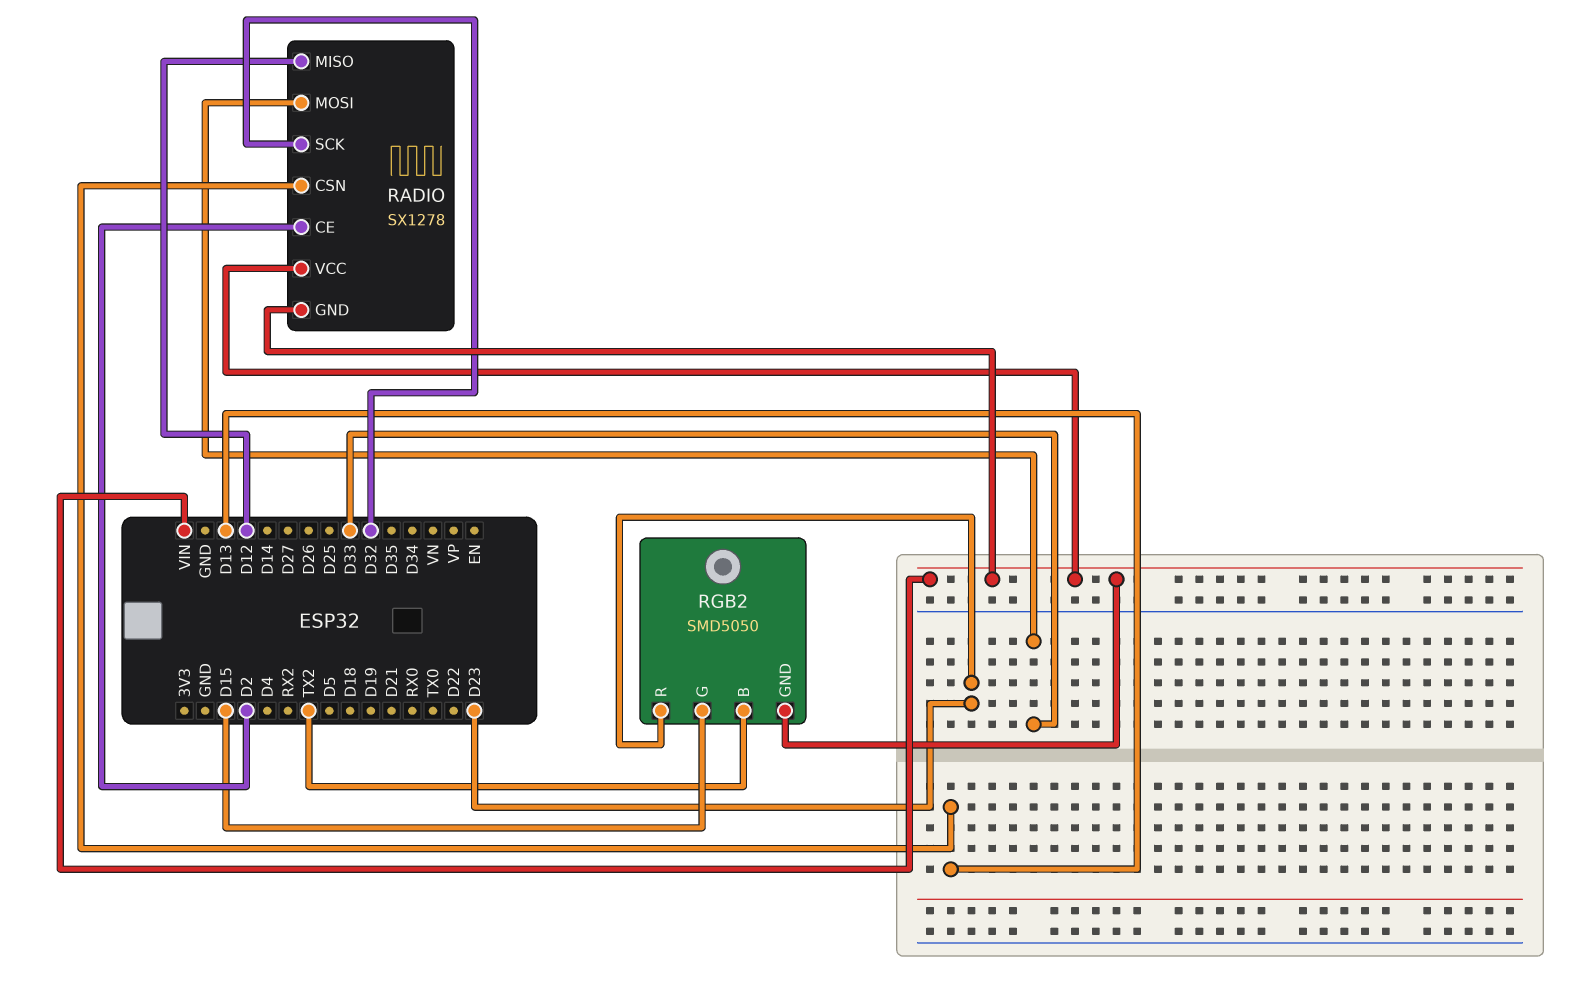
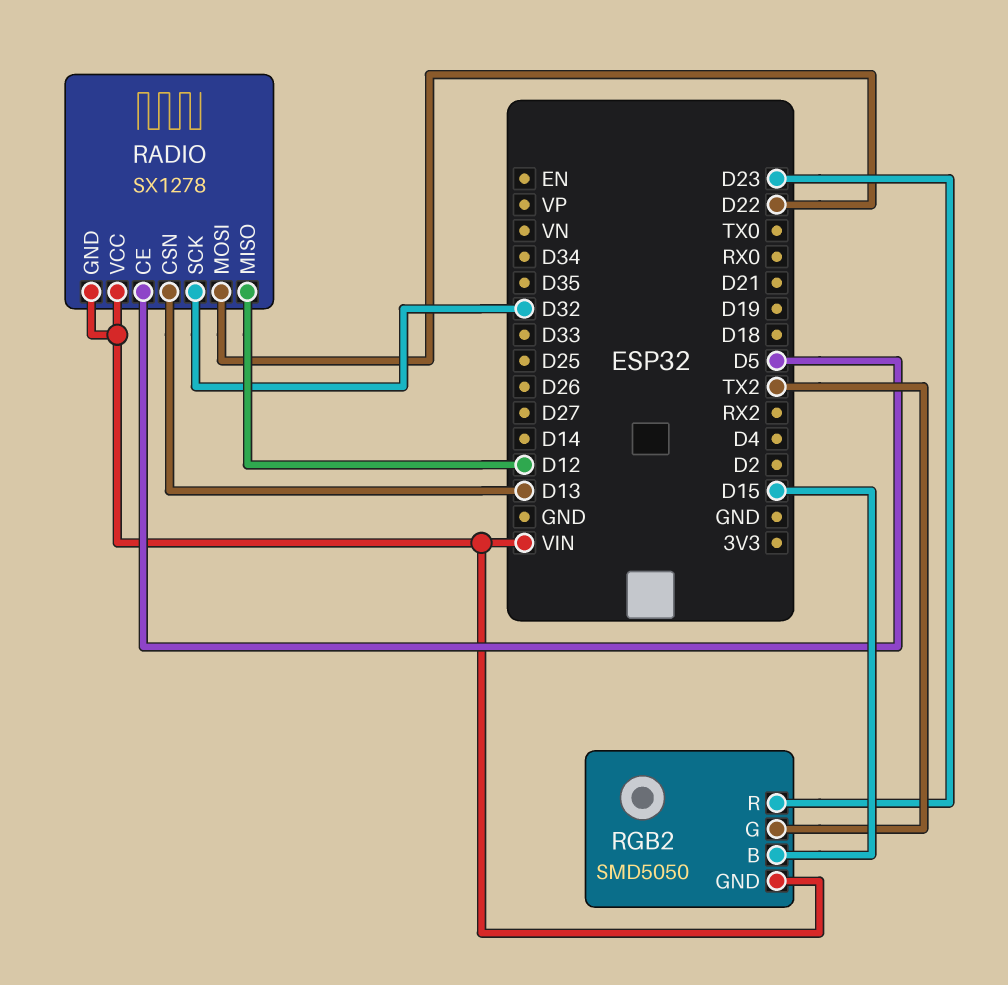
RADIO pin CE: D2 -> D5
RADIO pin MOSI: D33 -> D22
RGB2 pin B: TX2 -> D15
RGB2 pin G: D15 -> TX2

